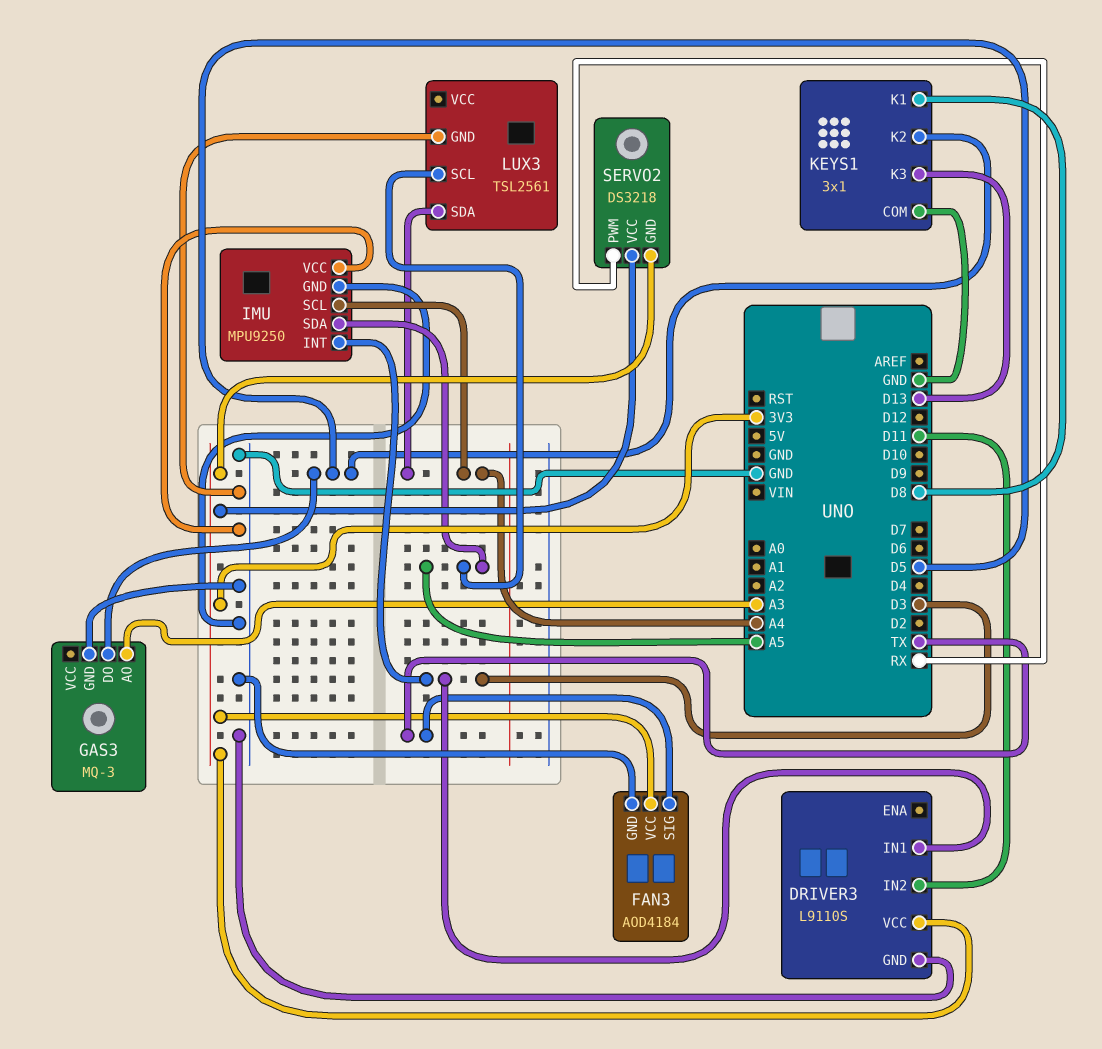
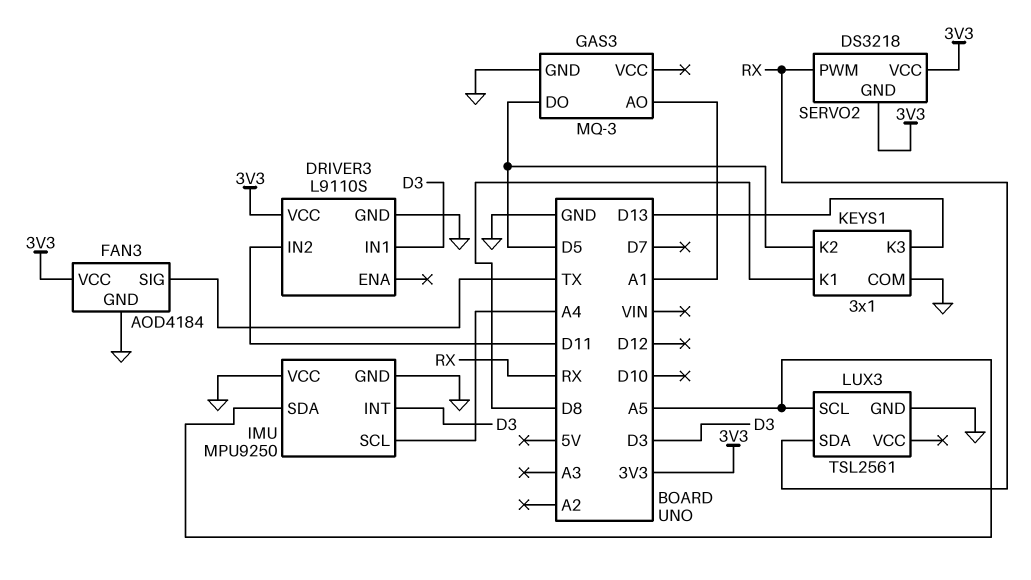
GAS3 pin AO: A3 -> A1
LUX3 pin SDA: A4 -> RX

